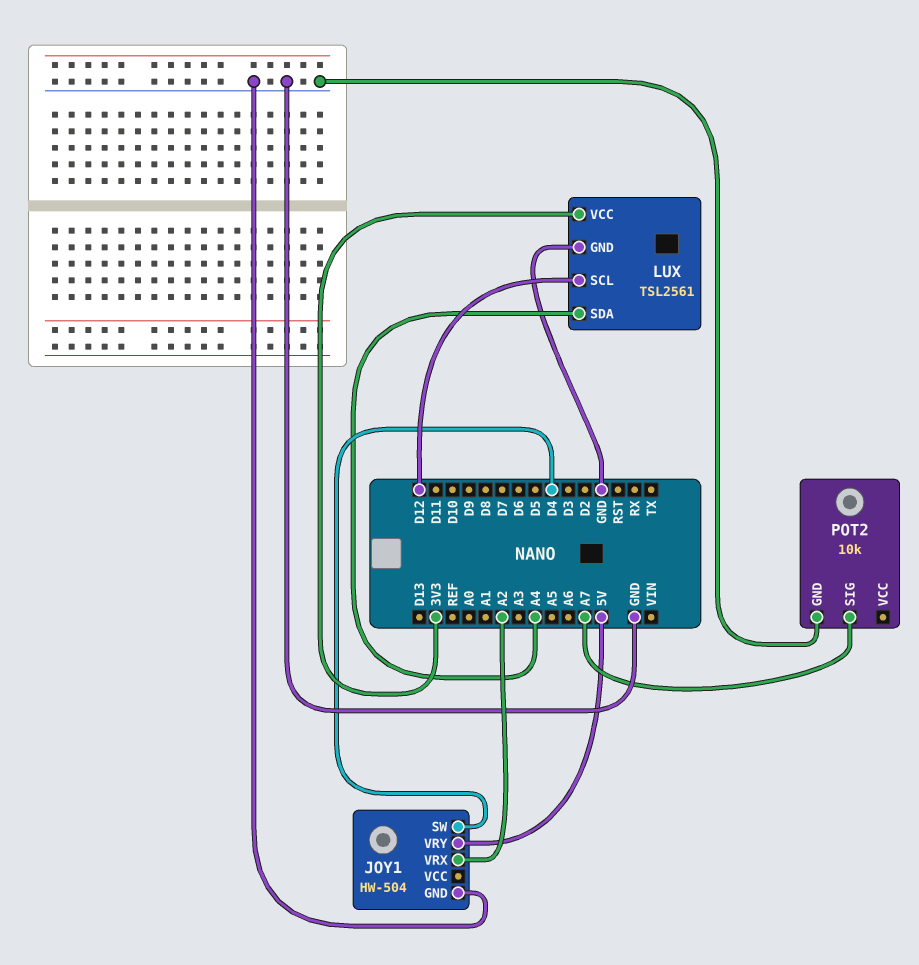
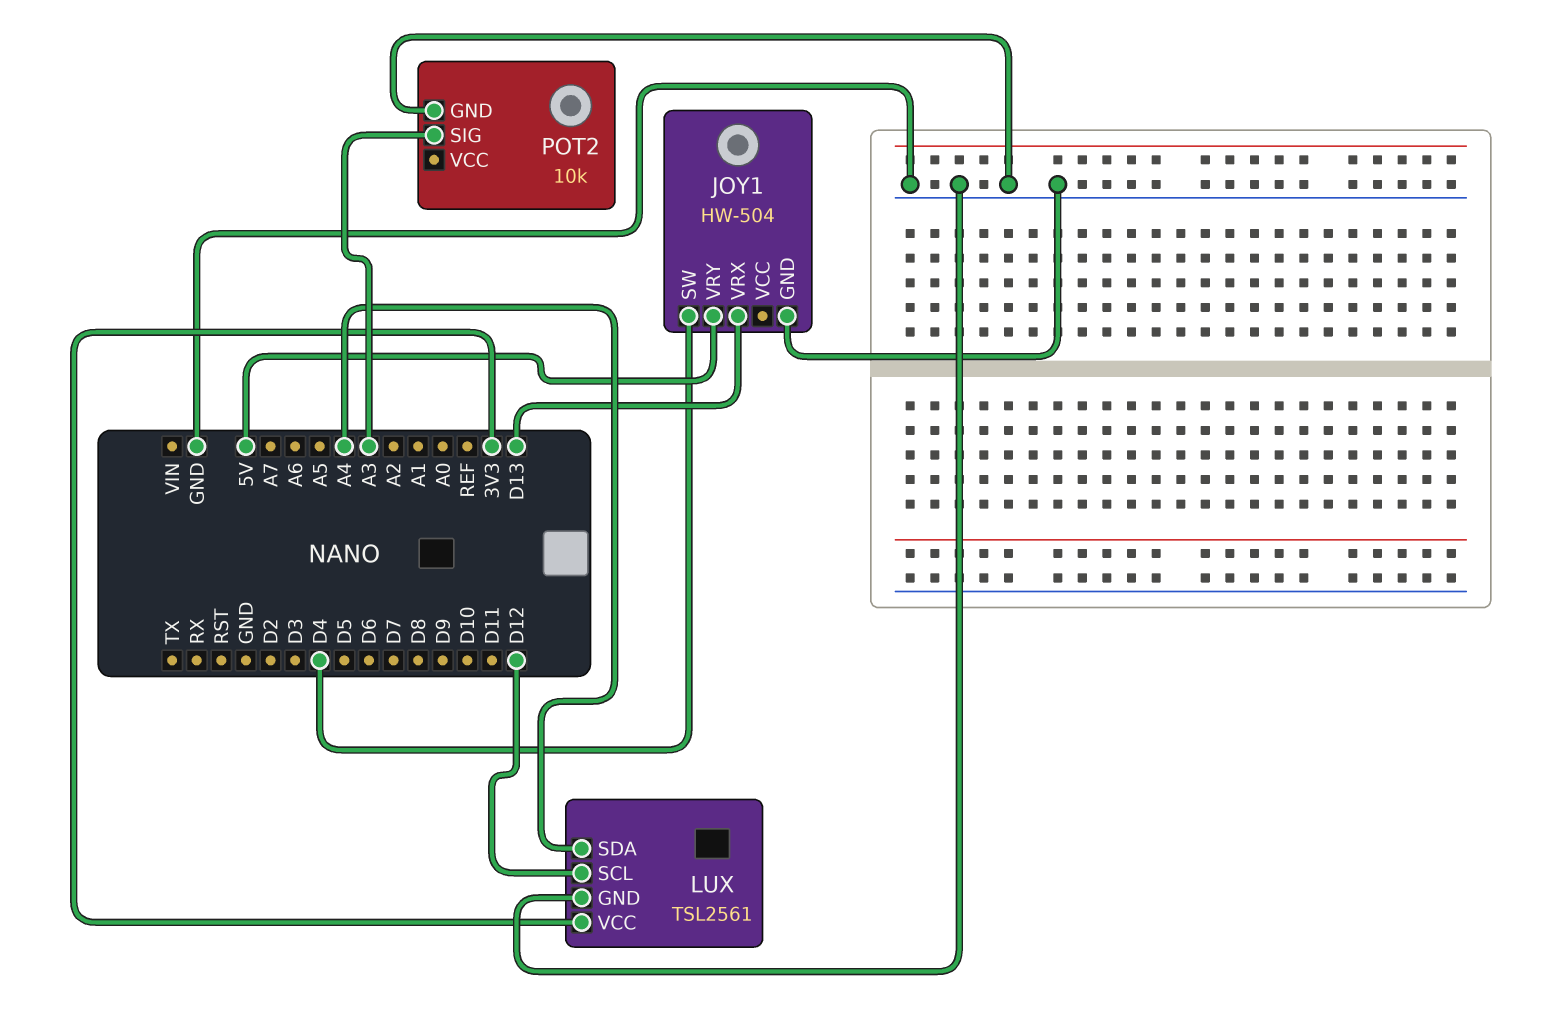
JOY1 pin VRX: A2 -> D13
POT2 pin SIG: A7 -> A3

